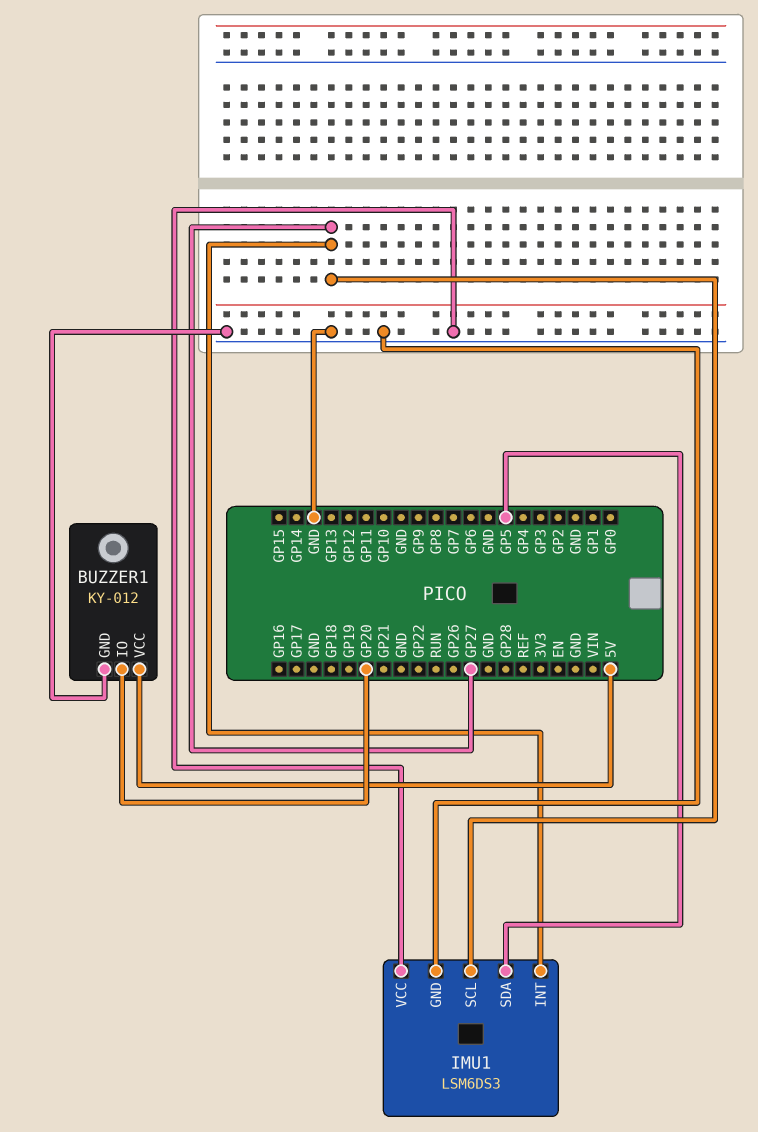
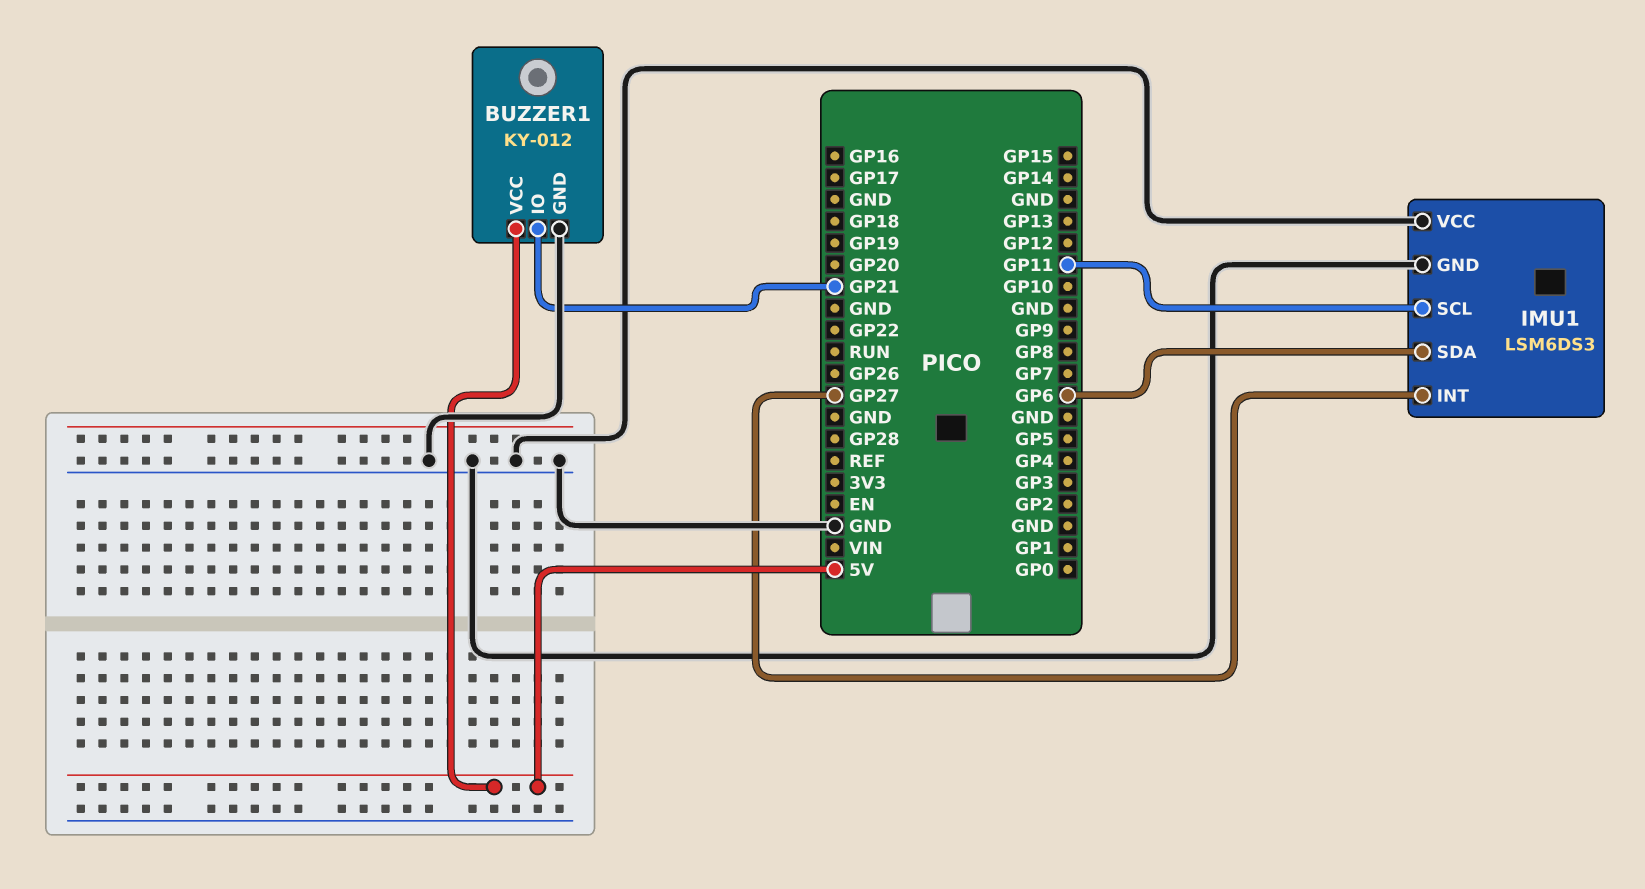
BUZZER1 pin IO: GP20 -> GP21
IMU1 pin SCL: GP27 -> GP11
IMU1 pin SDA: GP5 -> GP6

